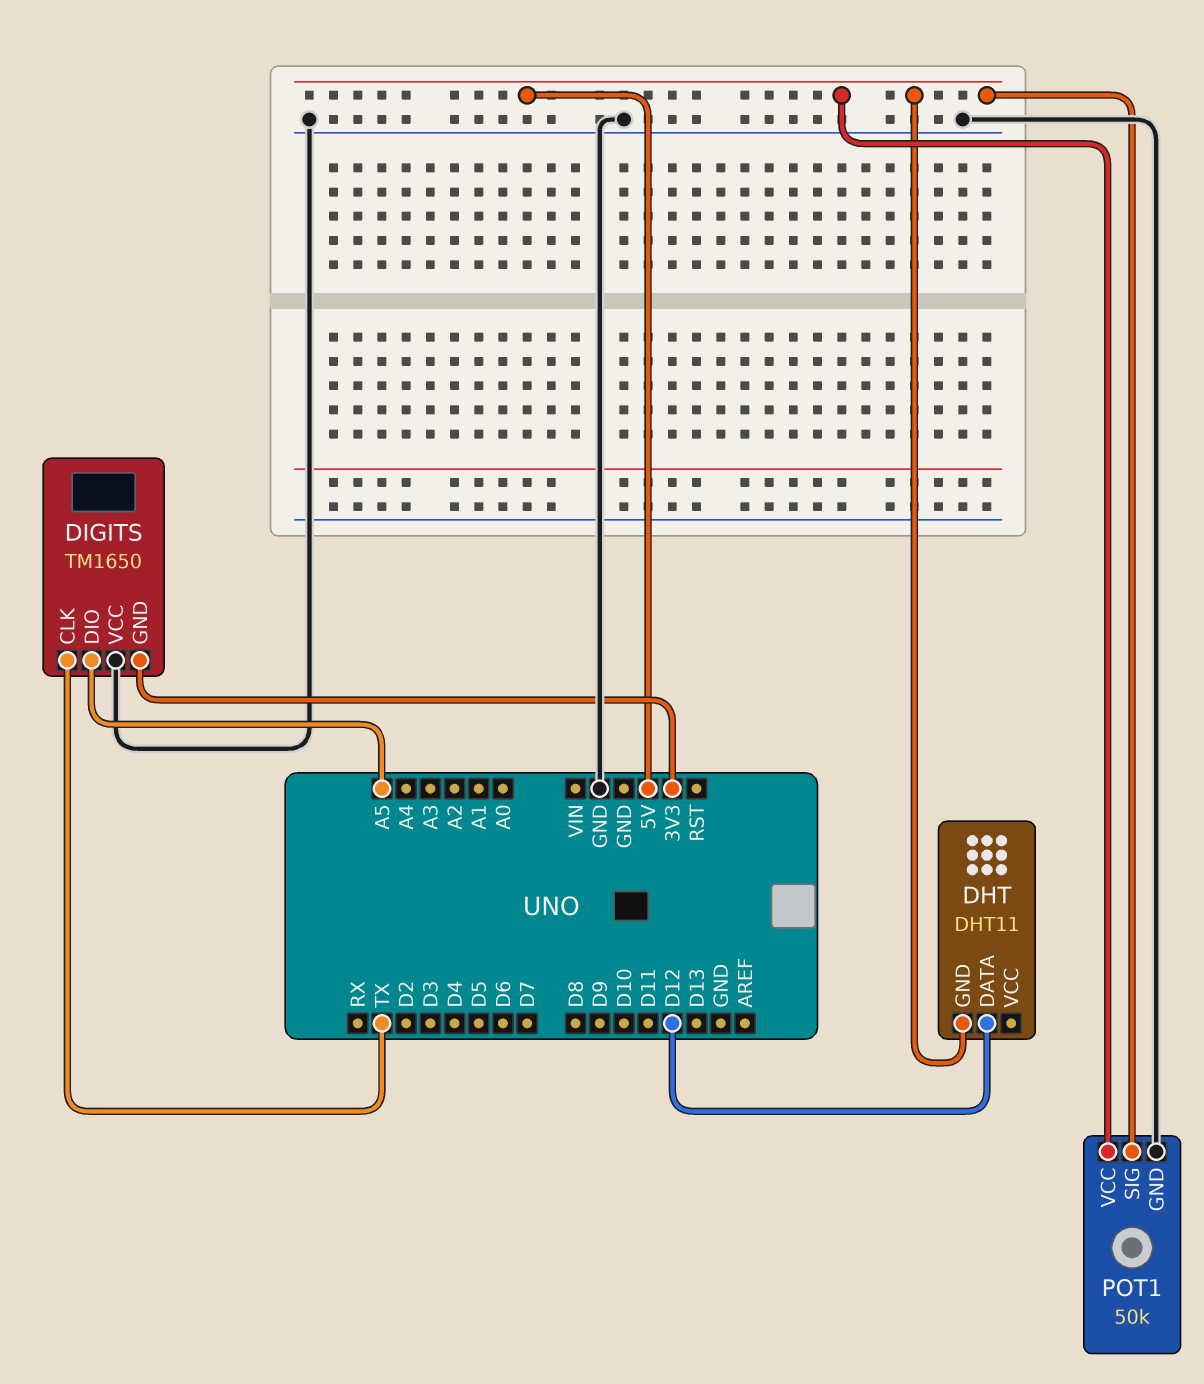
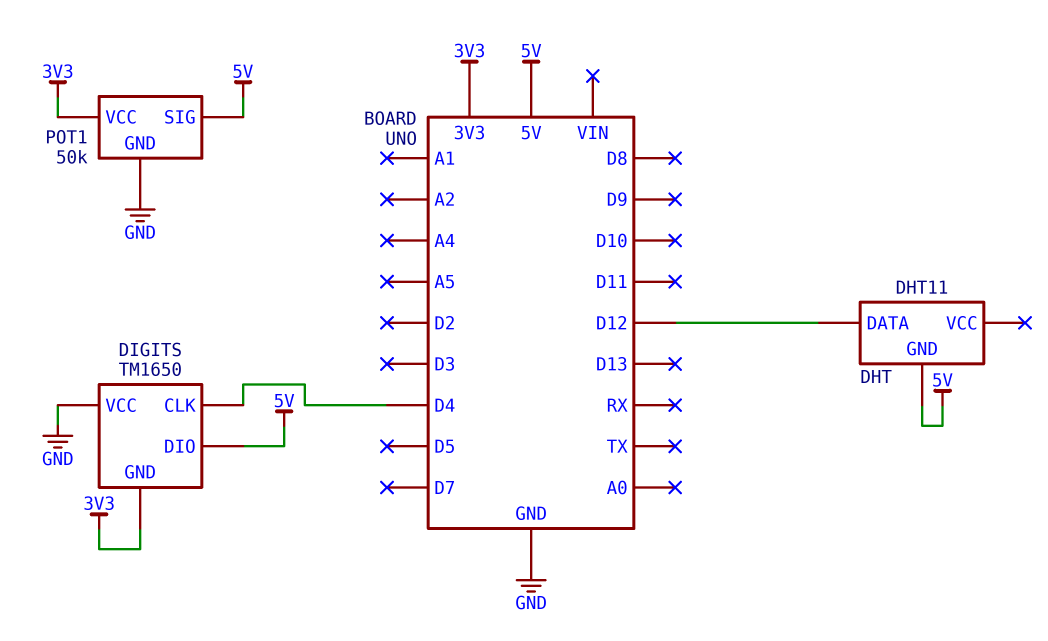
DIGITS pin CLK: TX -> D4
DIGITS pin DIO: A5 -> 5V
POT1 pin VCC: 5V -> 3V3

